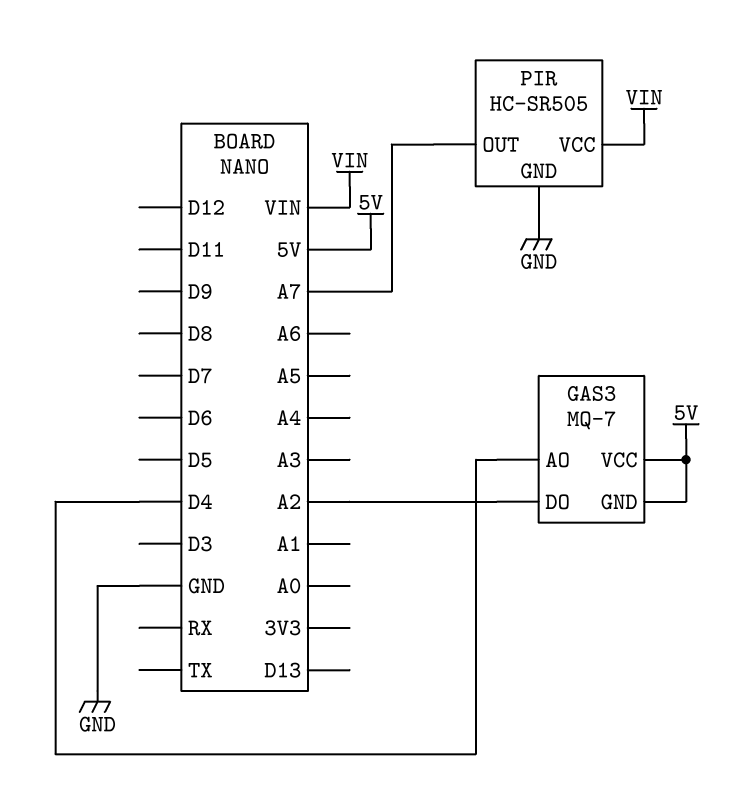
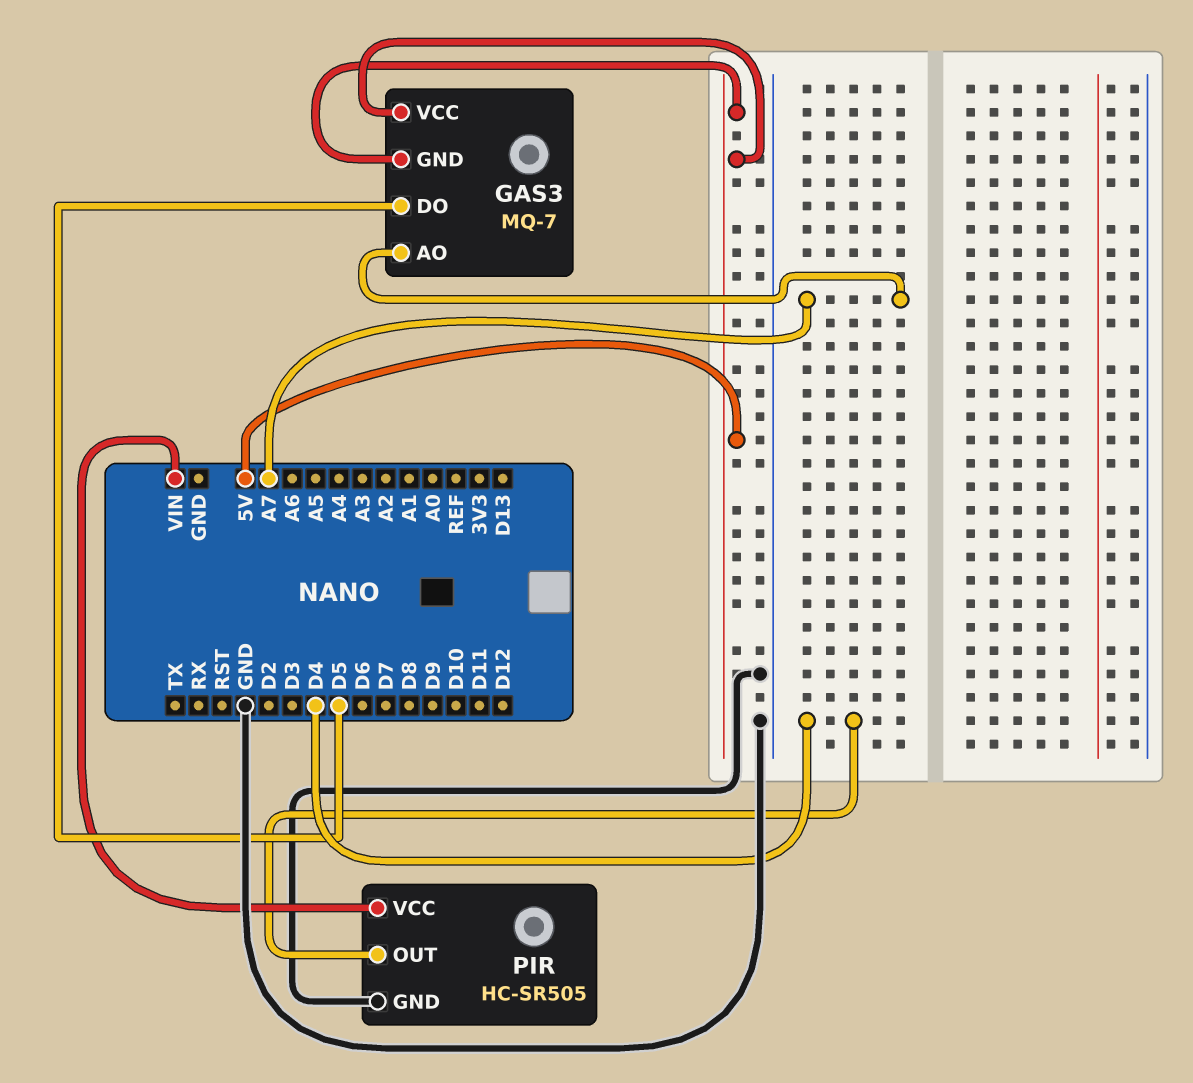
GAS3 pin AO: D4 -> A7
GAS3 pin DO: A2 -> D5
PIR pin OUT: A7 -> D4

